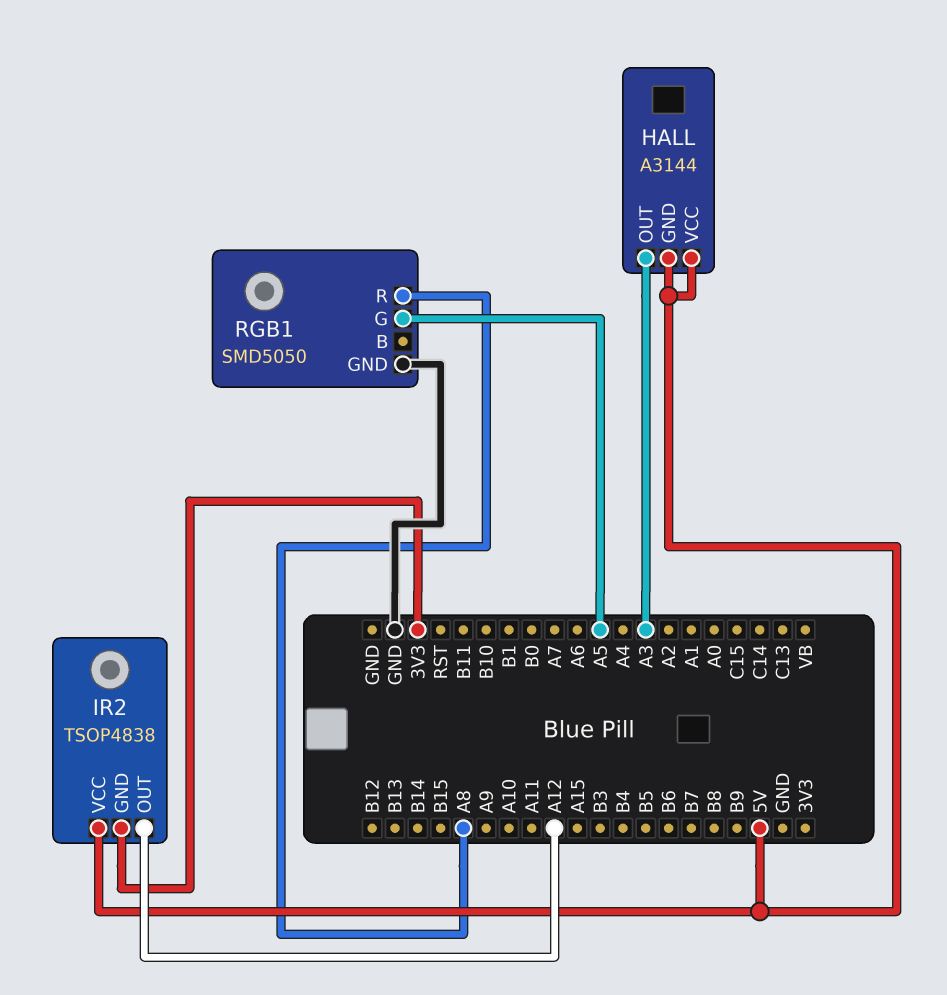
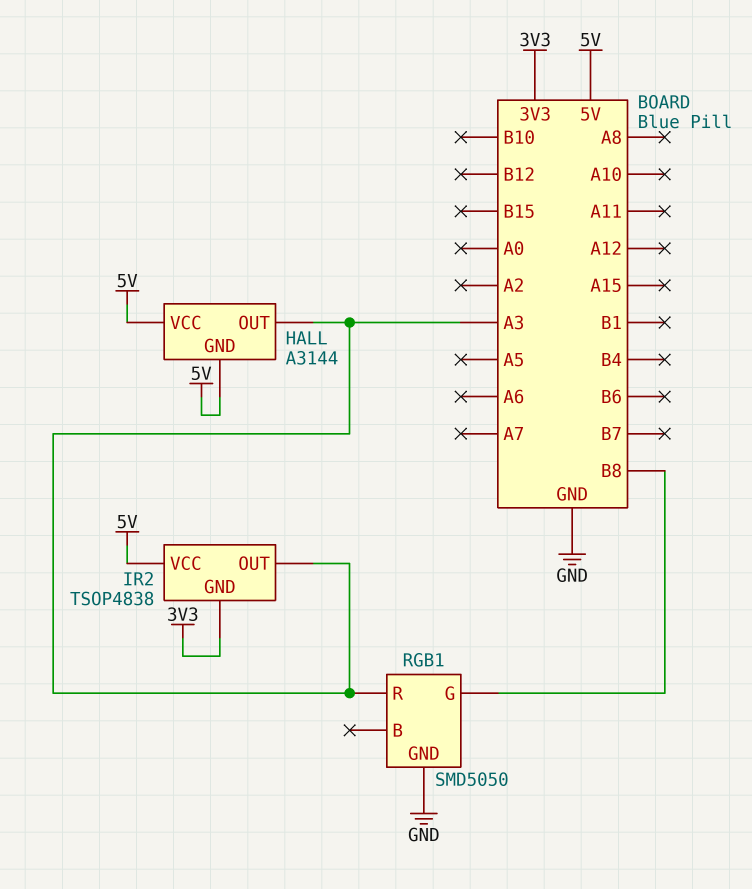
IR2 pin OUT: A12 -> A3
RGB1 pin G: A5 -> B8
RGB1 pin R: A8 -> A3

